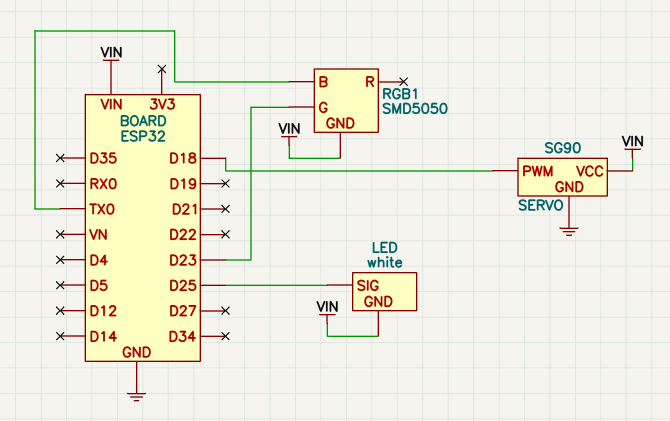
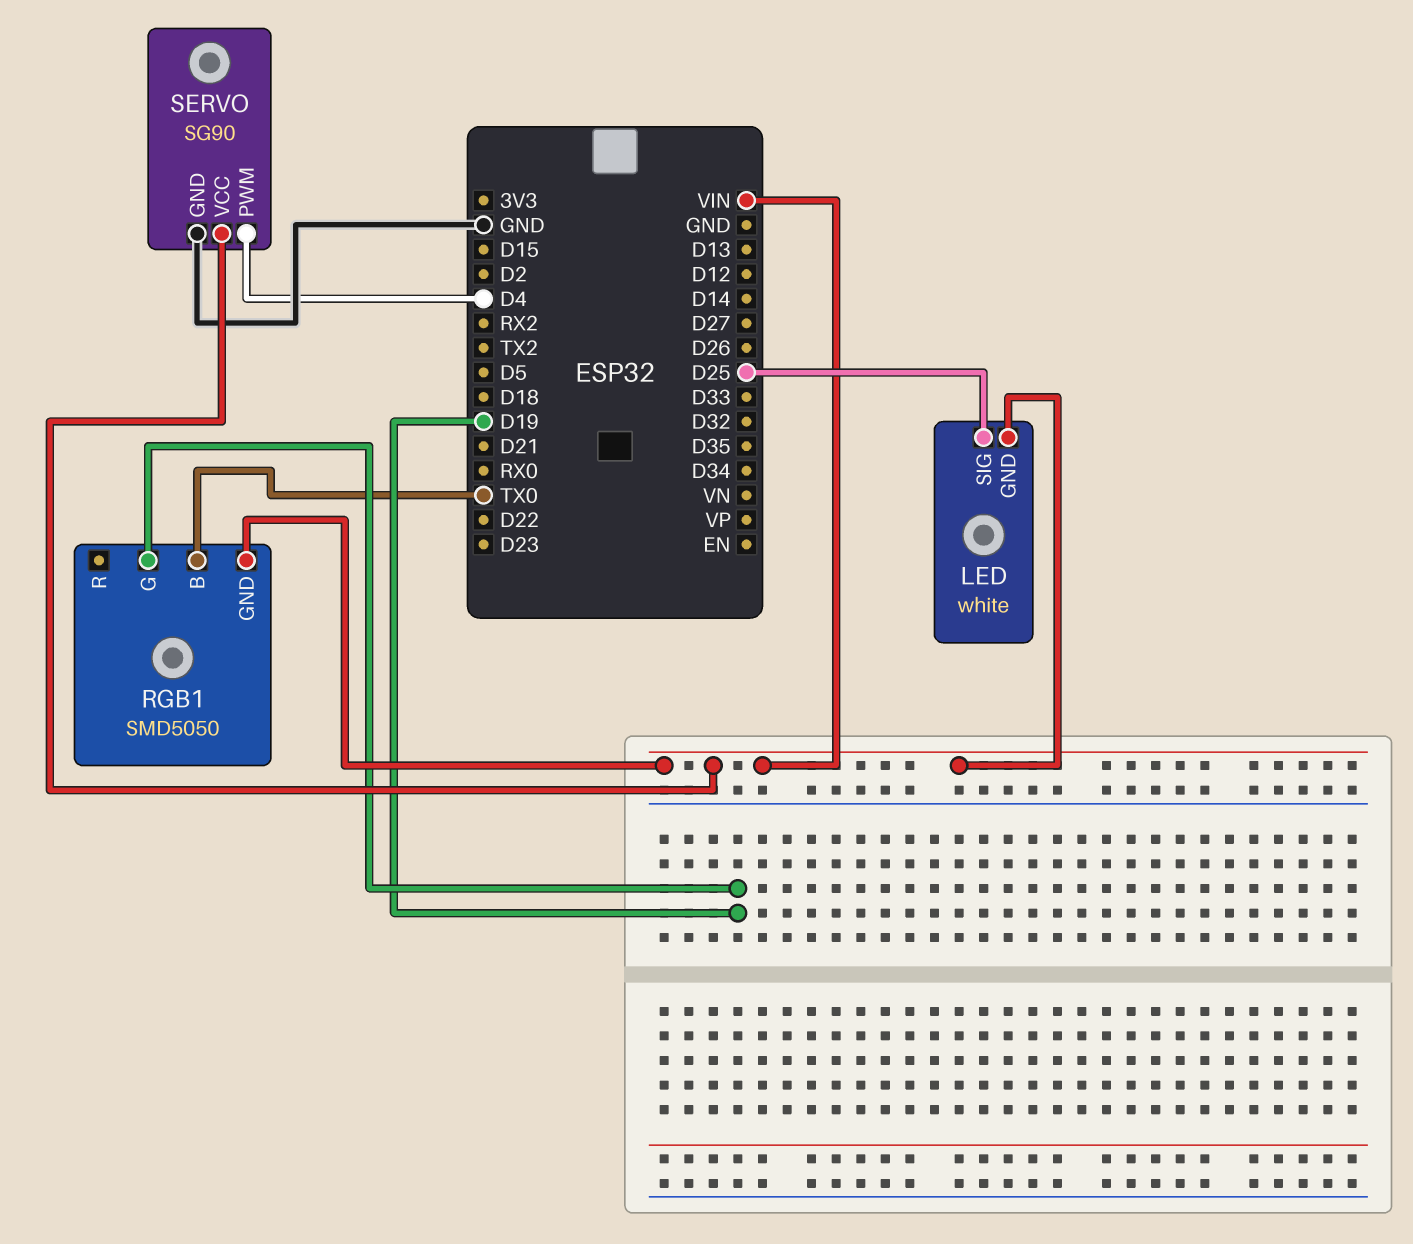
RGB1 pin G: D23 -> D19
SERVO pin PWM: D18 -> D4

